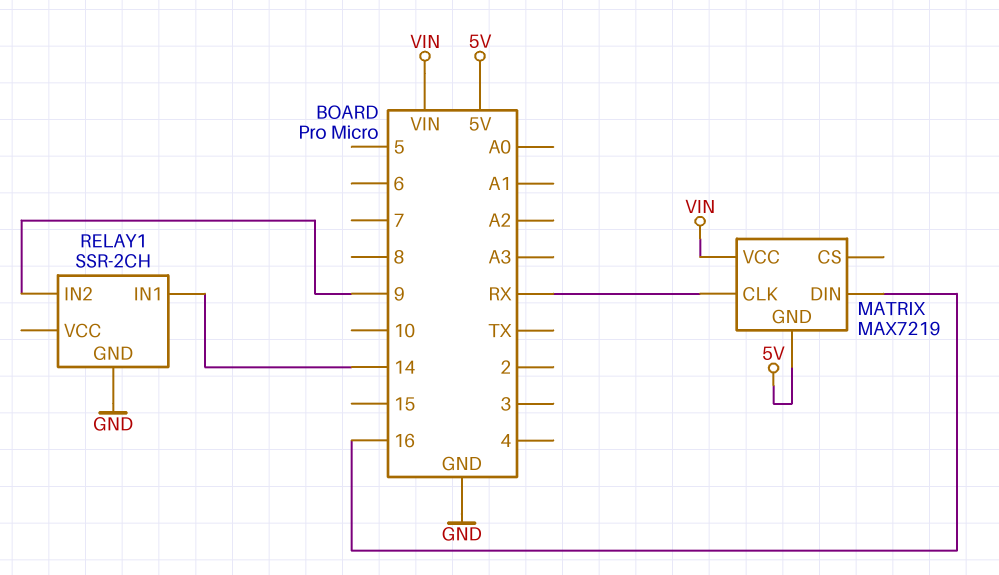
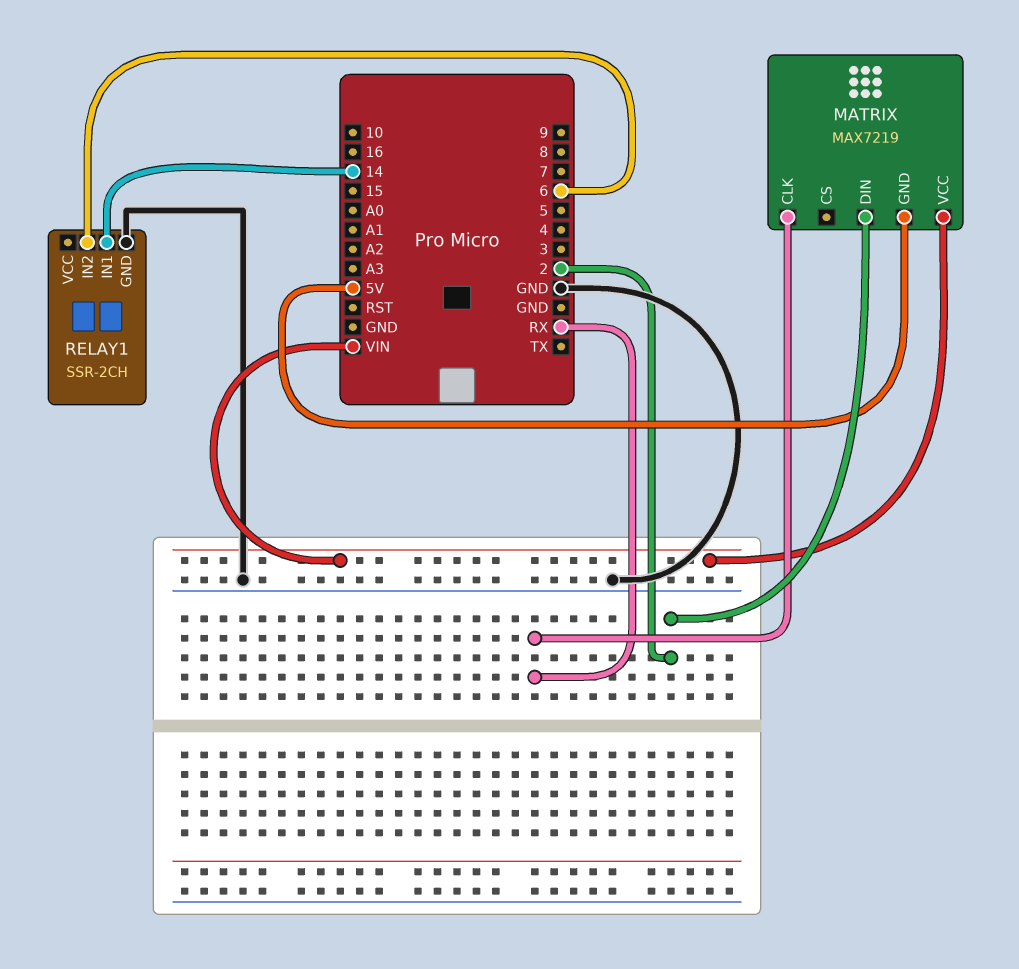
MATRIX pin DIN: 16 -> 2
RELAY1 pin IN2: 9 -> 6

